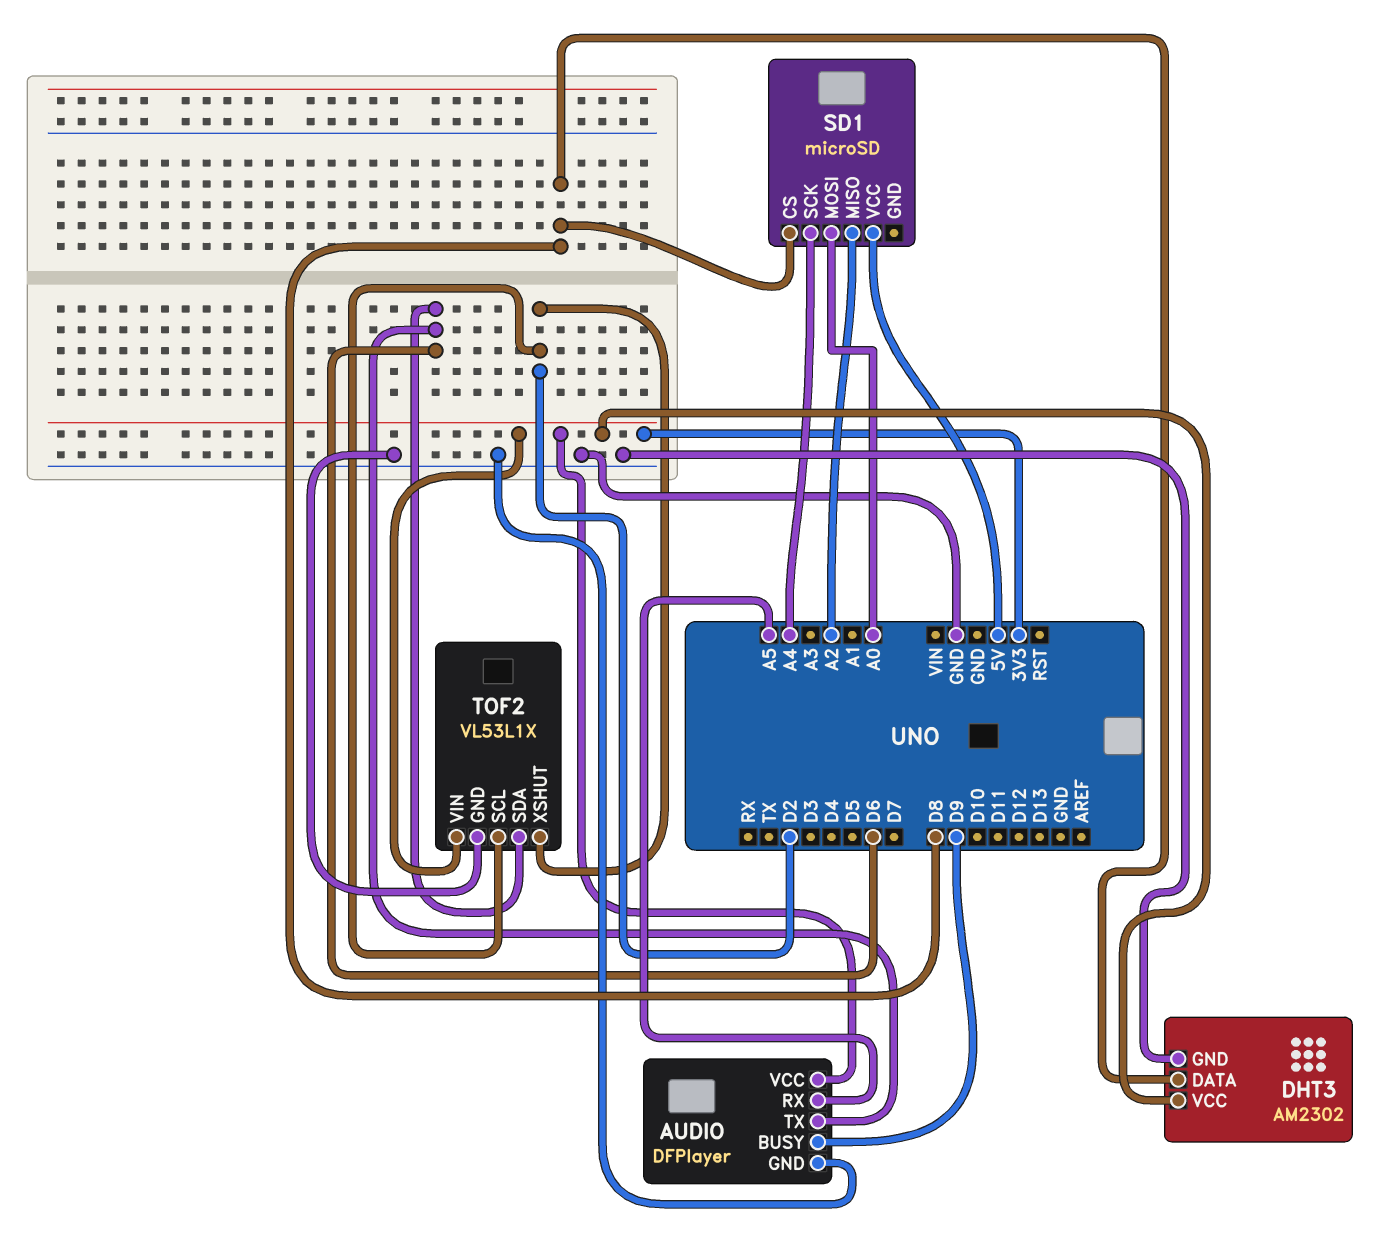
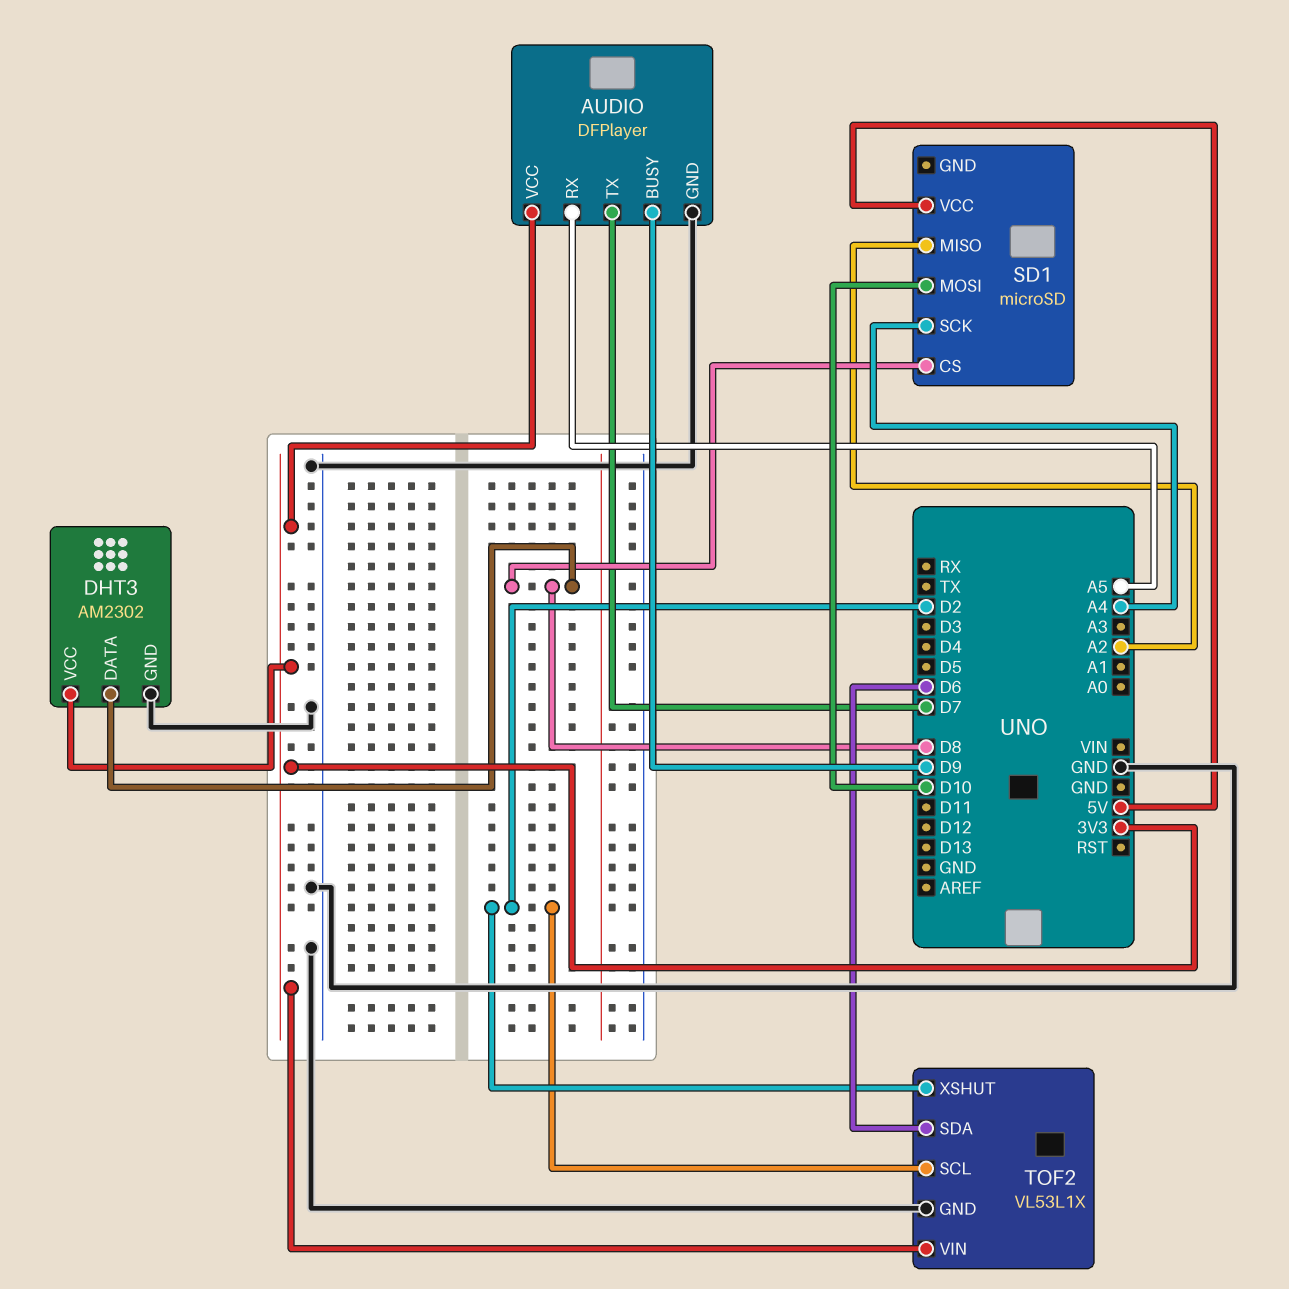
AUDIO pin TX: D6 -> D7
SD1 pin MOSI: A0 -> D10

